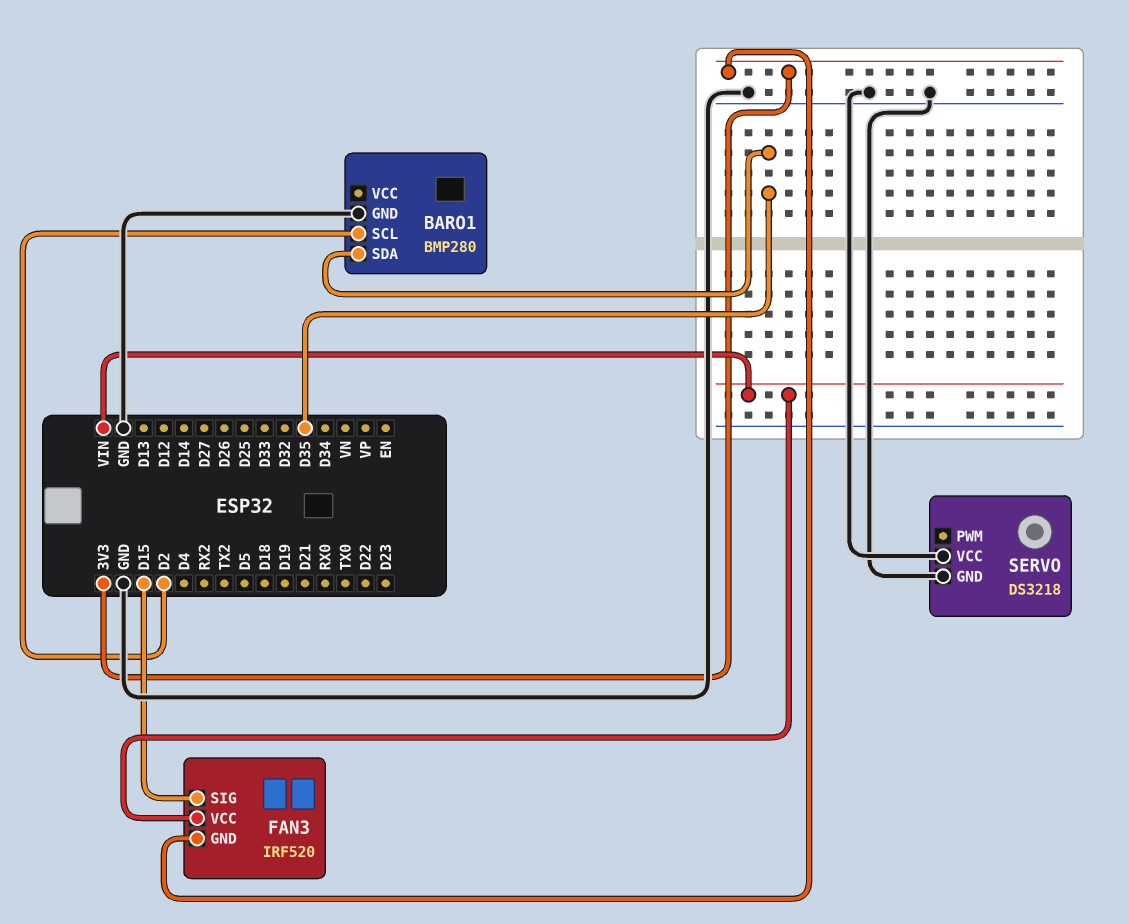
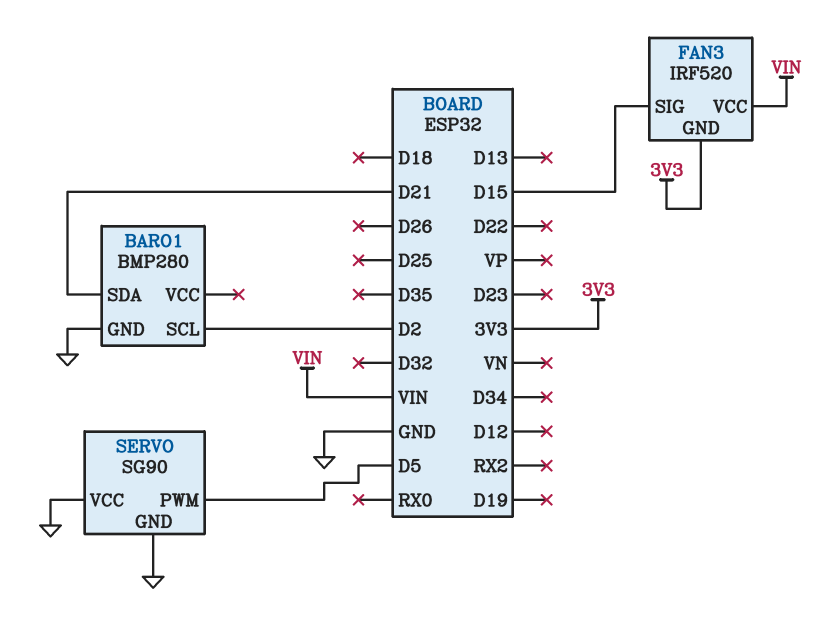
BARO1 pin SDA: D35 -> D21
SERVO: DS3218 -> SG90
SERVO pin PWM: none -> D5

